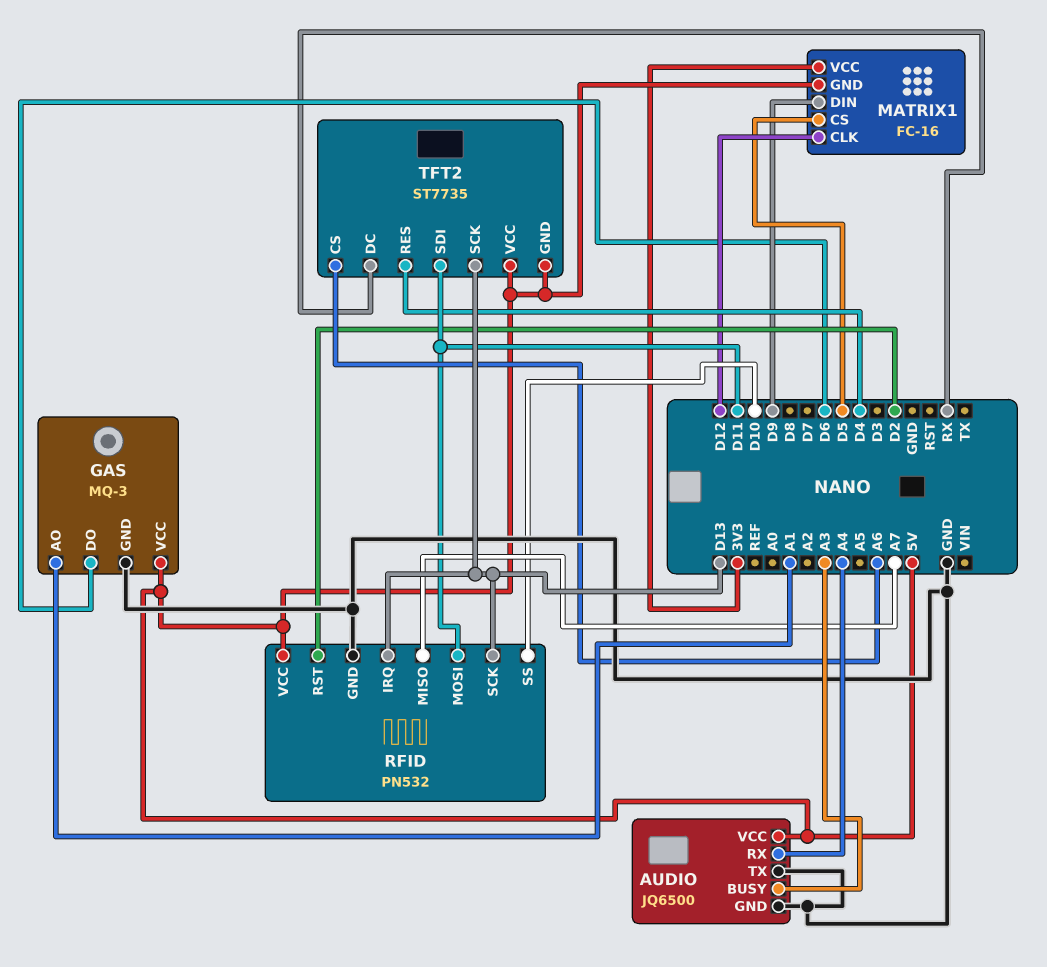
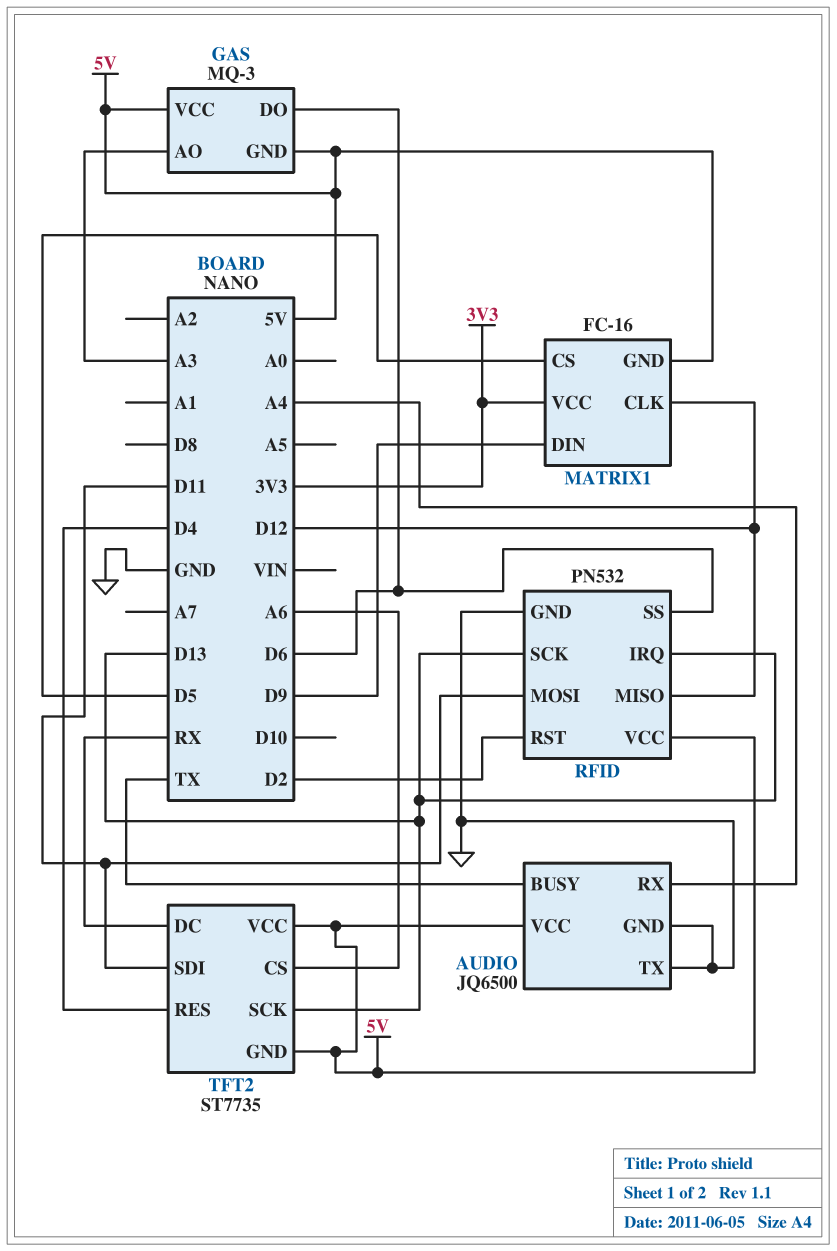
AUDIO pin BUSY: A3 -> TX
GAS pin AO: A1 -> A3
GAS pin GND: GND -> 5V
RFID pin MISO: A7 -> D12
RFID pin SS: D10 -> D6

